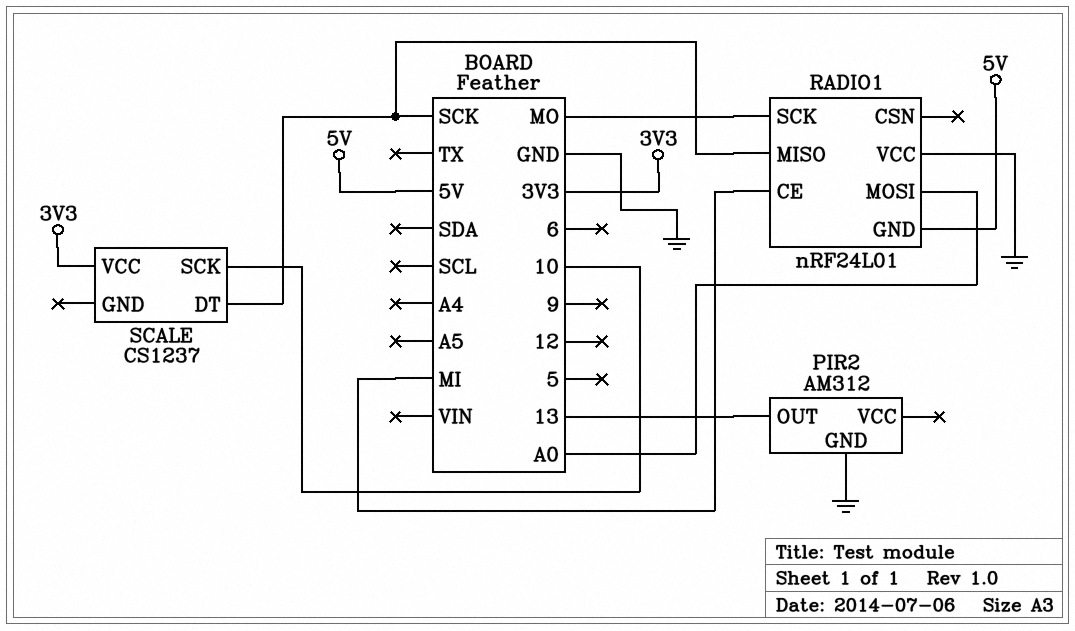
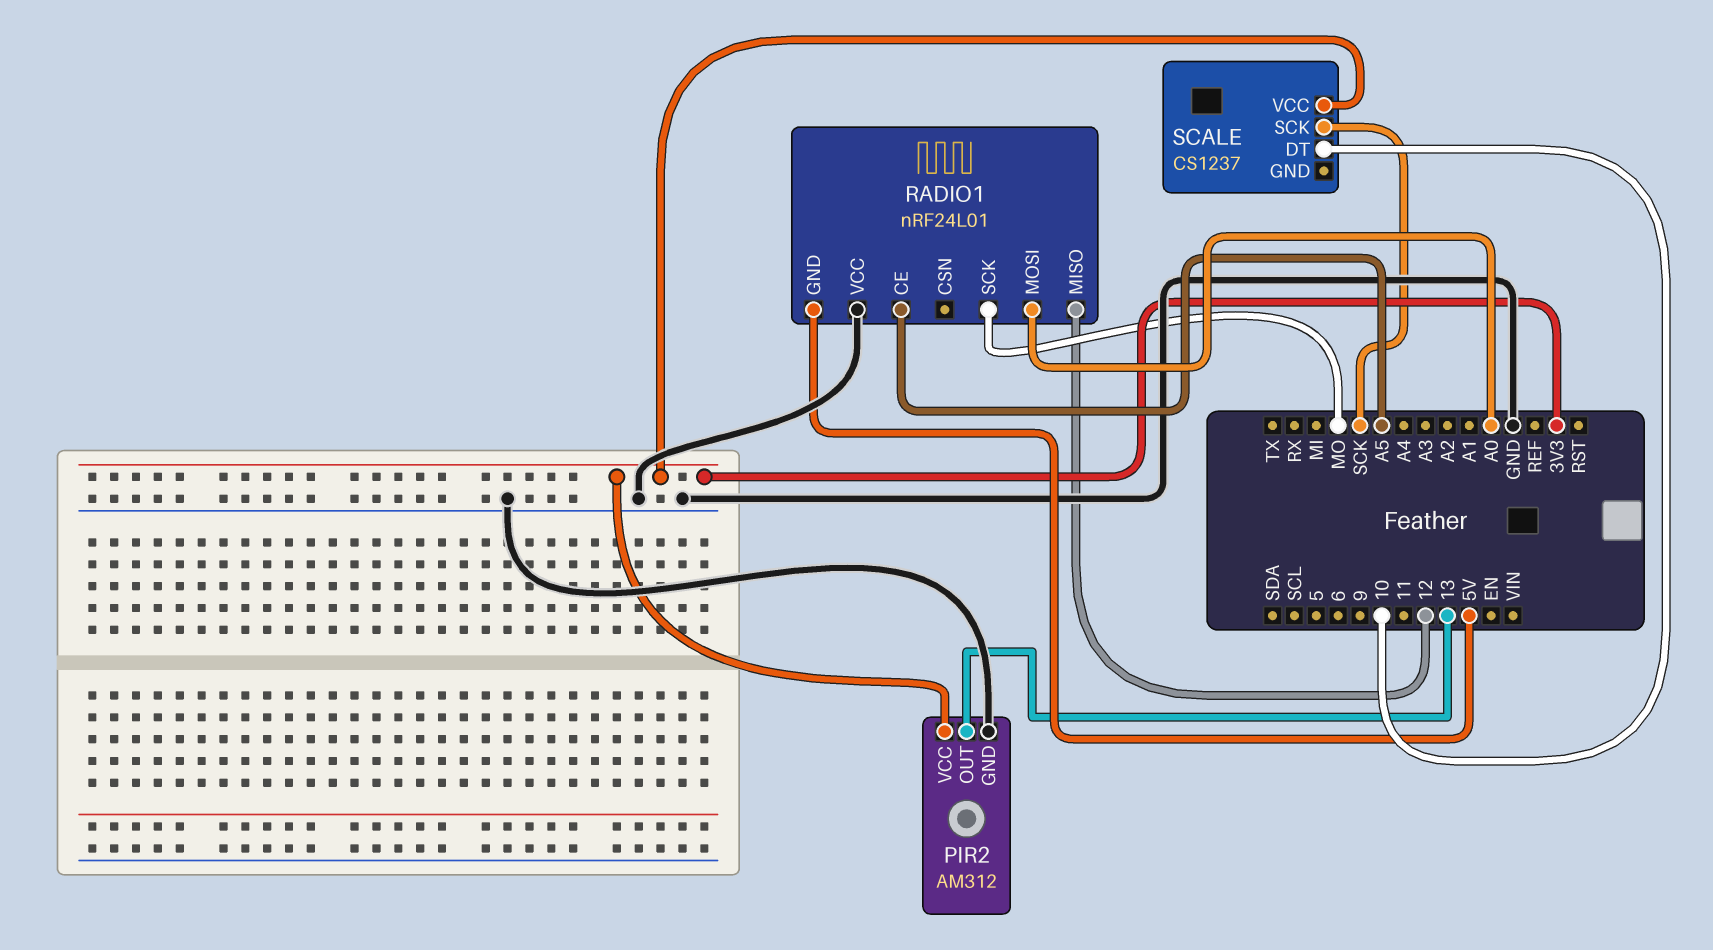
PIR2 pin VCC: none -> 3V3
RADIO1 pin CE: MI -> A5
RADIO1 pin MISO: SCK -> 12
SCALE pin DT: SCK -> 10
SCALE pin SCK: 10 -> SCK

